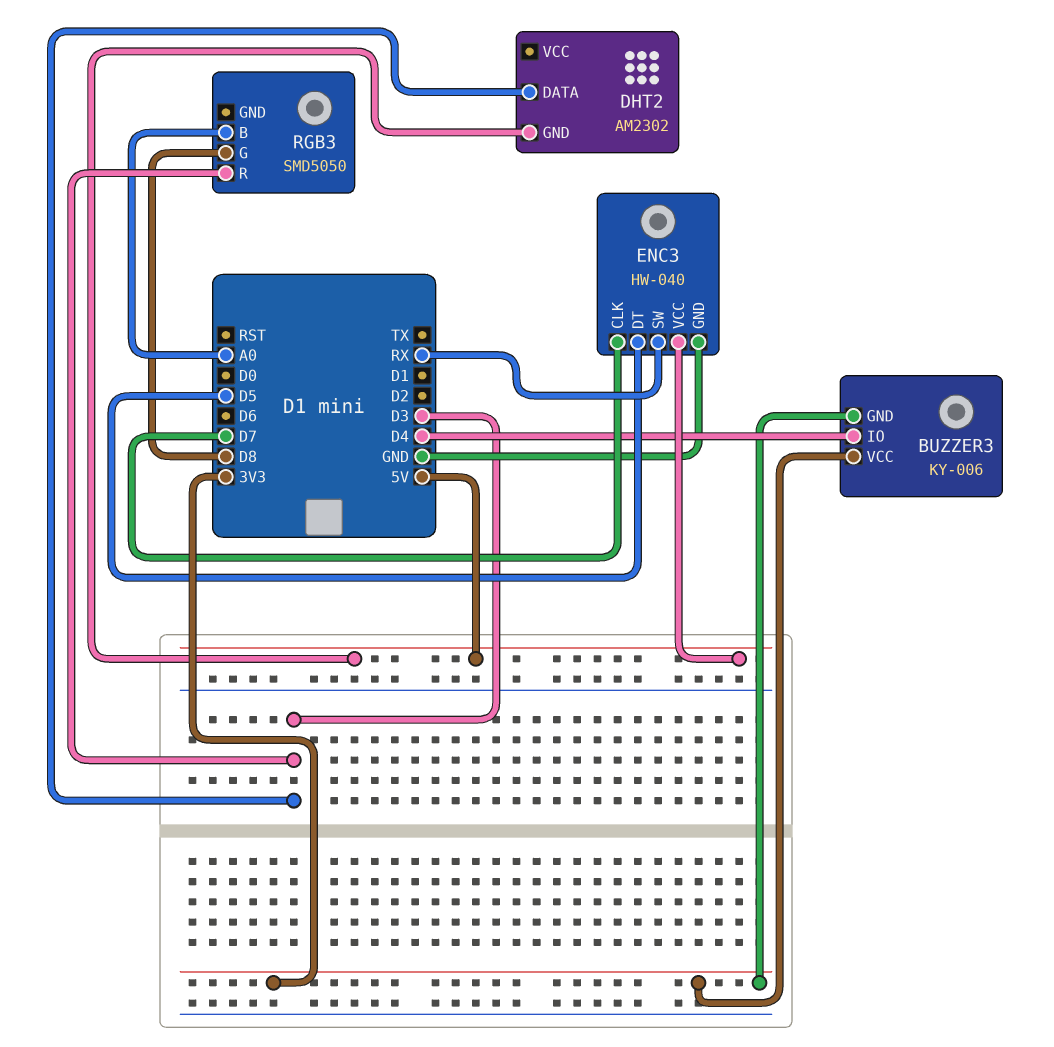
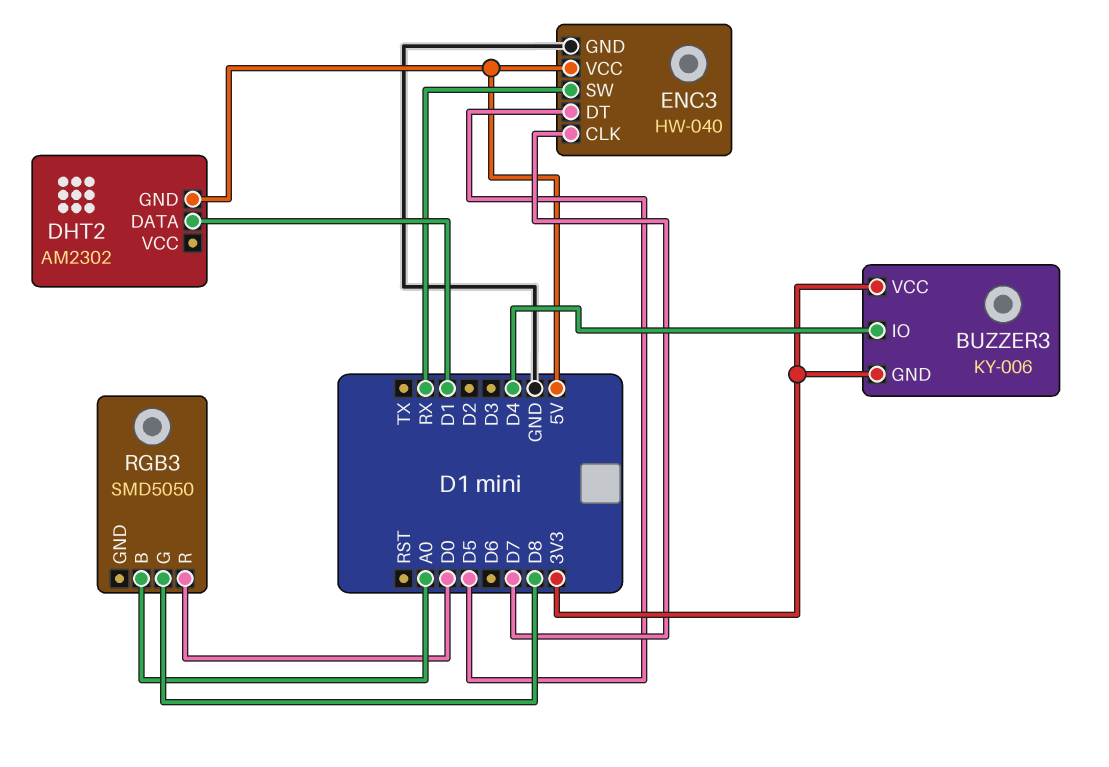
DHT2 pin DATA: D3 -> D1
RGB3 pin R: D3 -> D0

